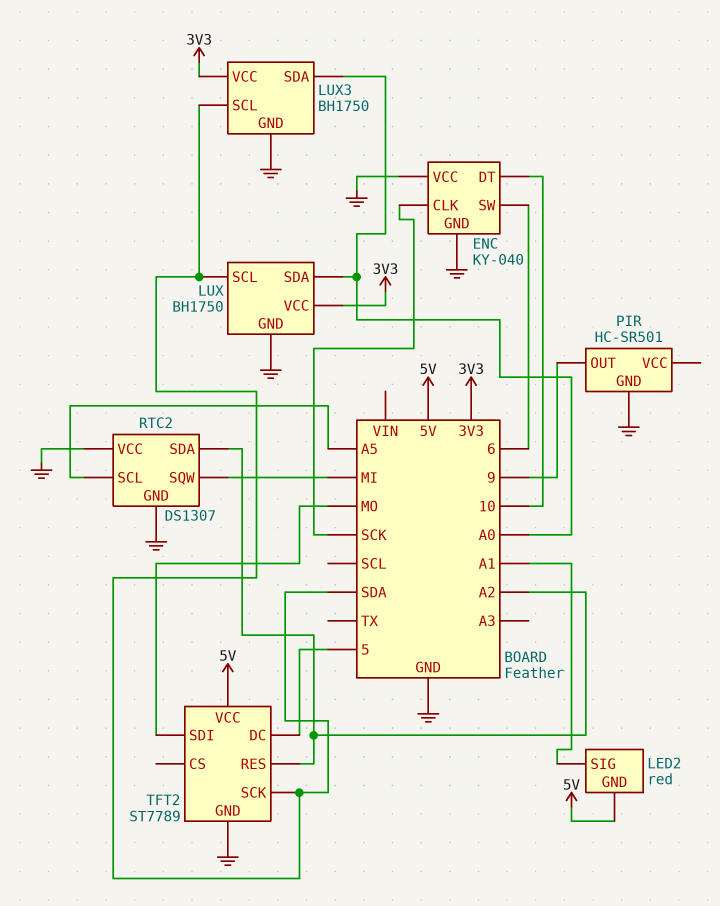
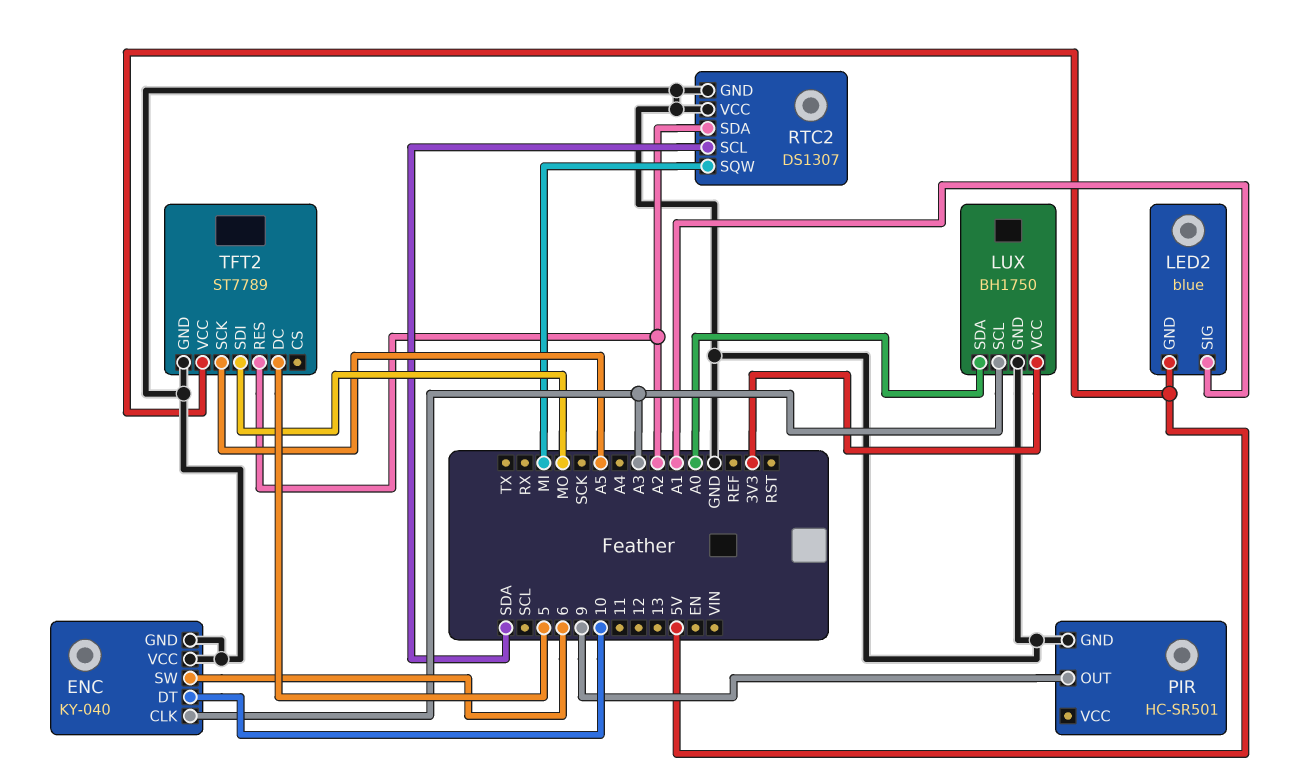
ENC pin CLK: SCK -> A3
LED2: red -> blue
LUX pin SCL: SDA -> A3
LUX3: BH1750 -> none
LUX3 pin GND: GND -> none
LUX3 pin SCL: SDA -> none
LUX3 pin SDA: A0 -> none
LUX3 pin VCC: 3V3 -> none
RTC2 pin SCL: A5 -> SDA
TFT2 pin SCK: SDA -> A5

